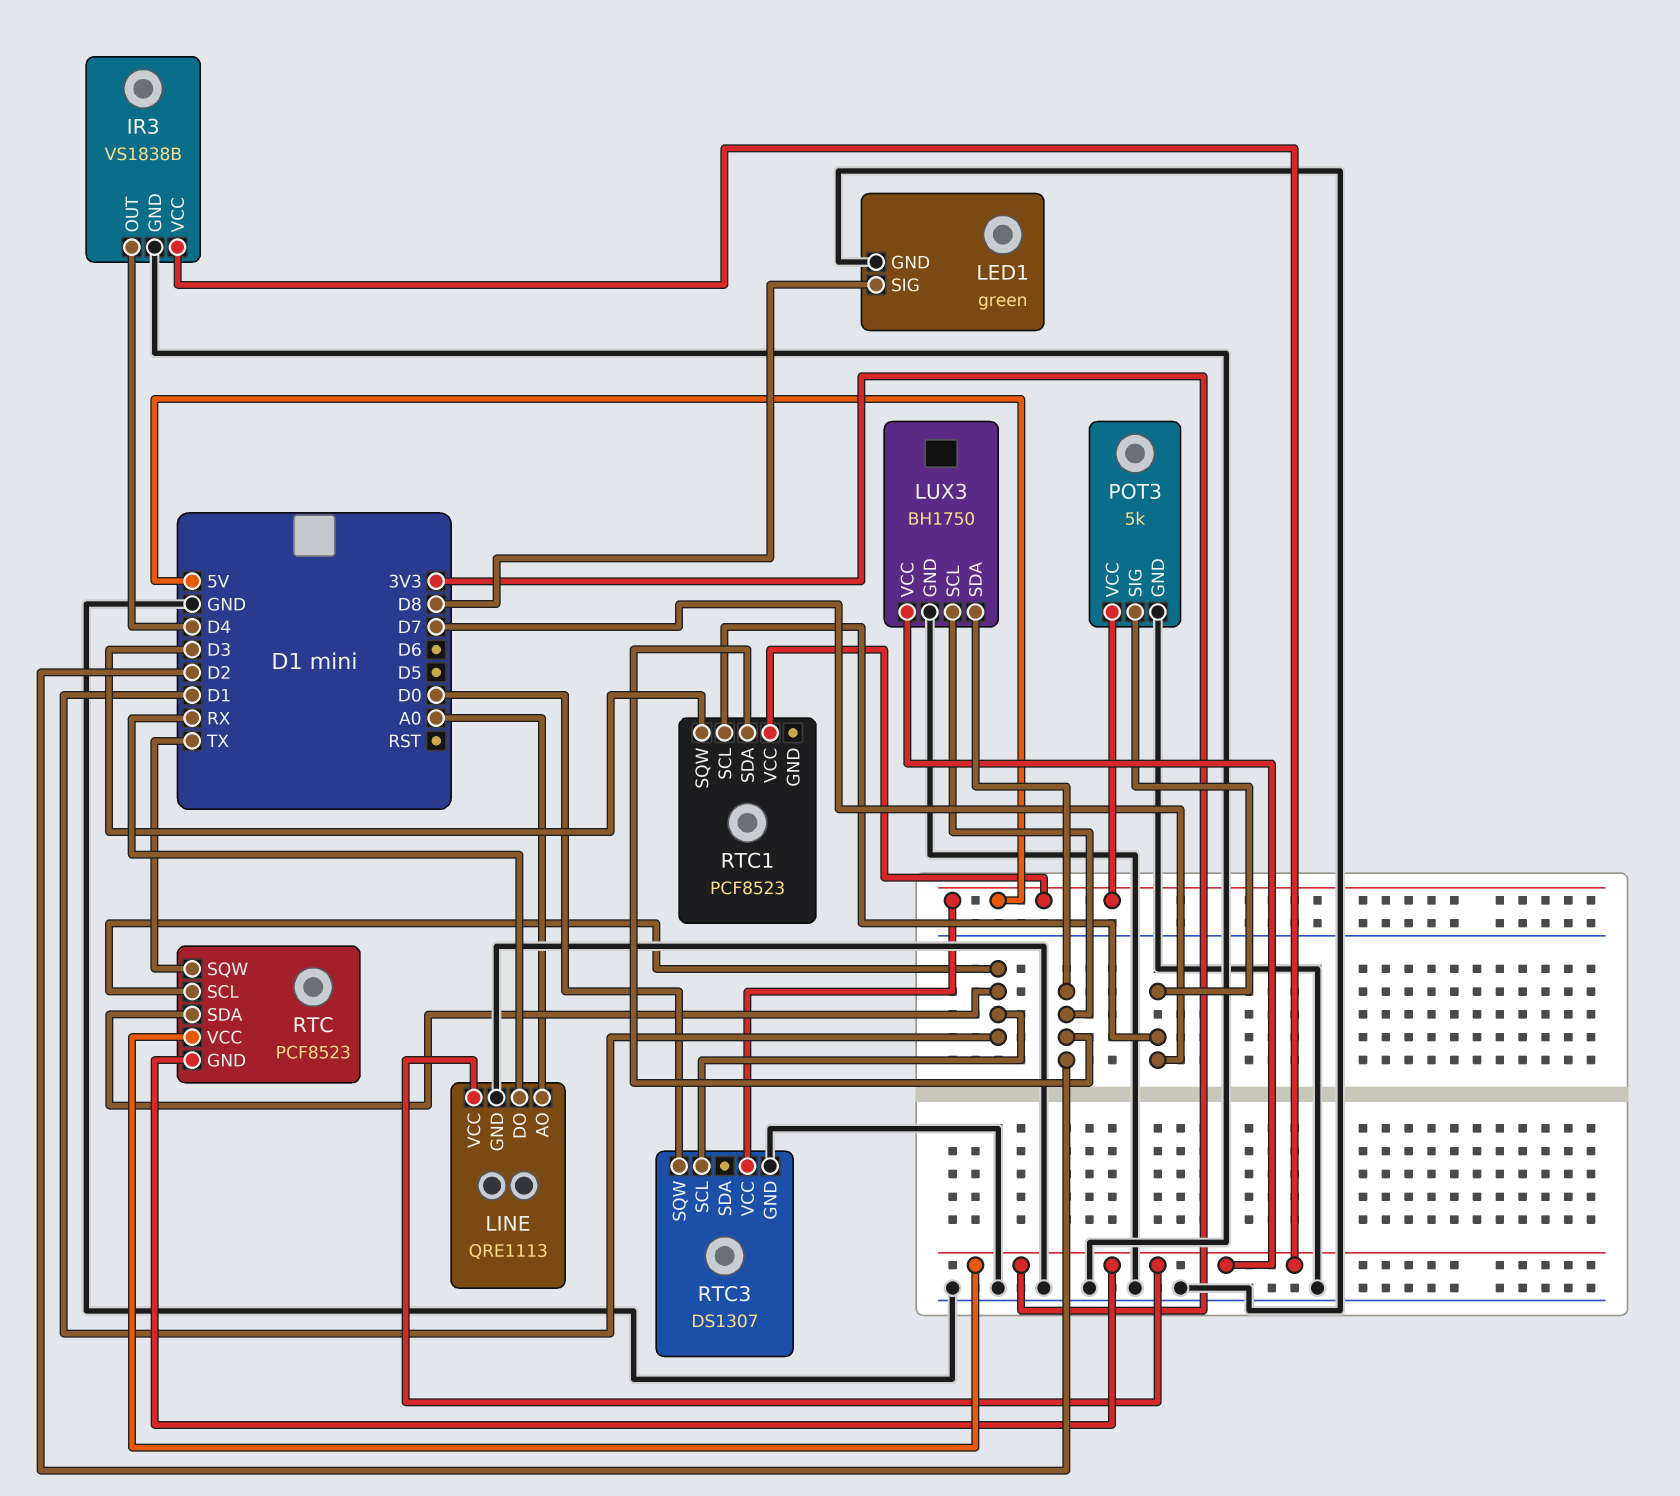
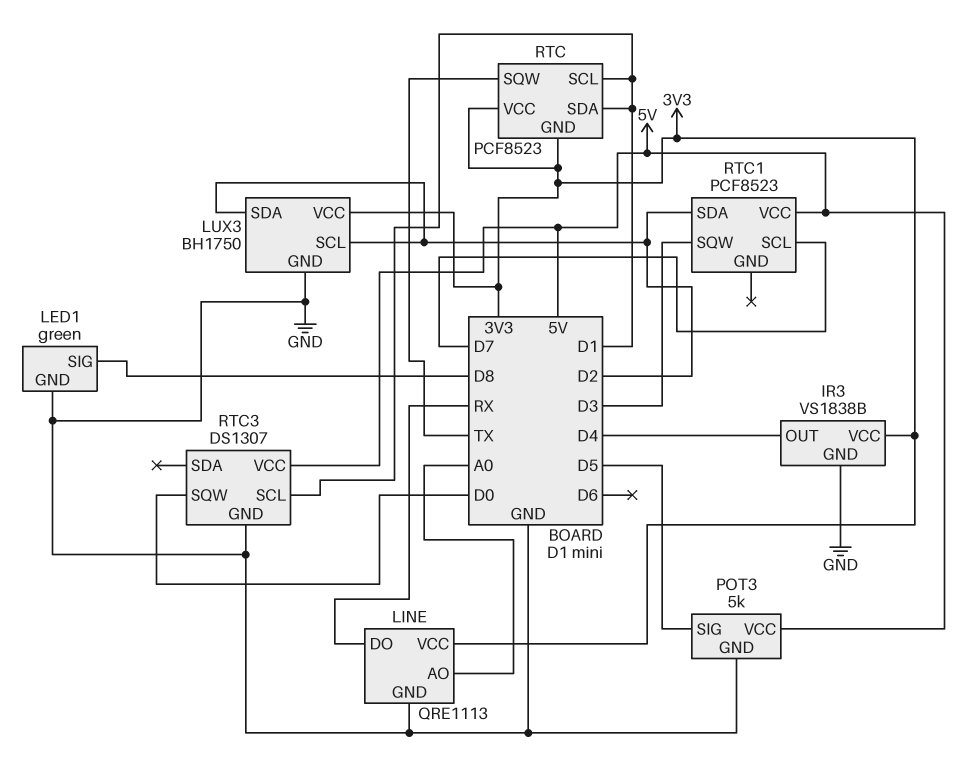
POT3 pin SIG: D7 -> D5

